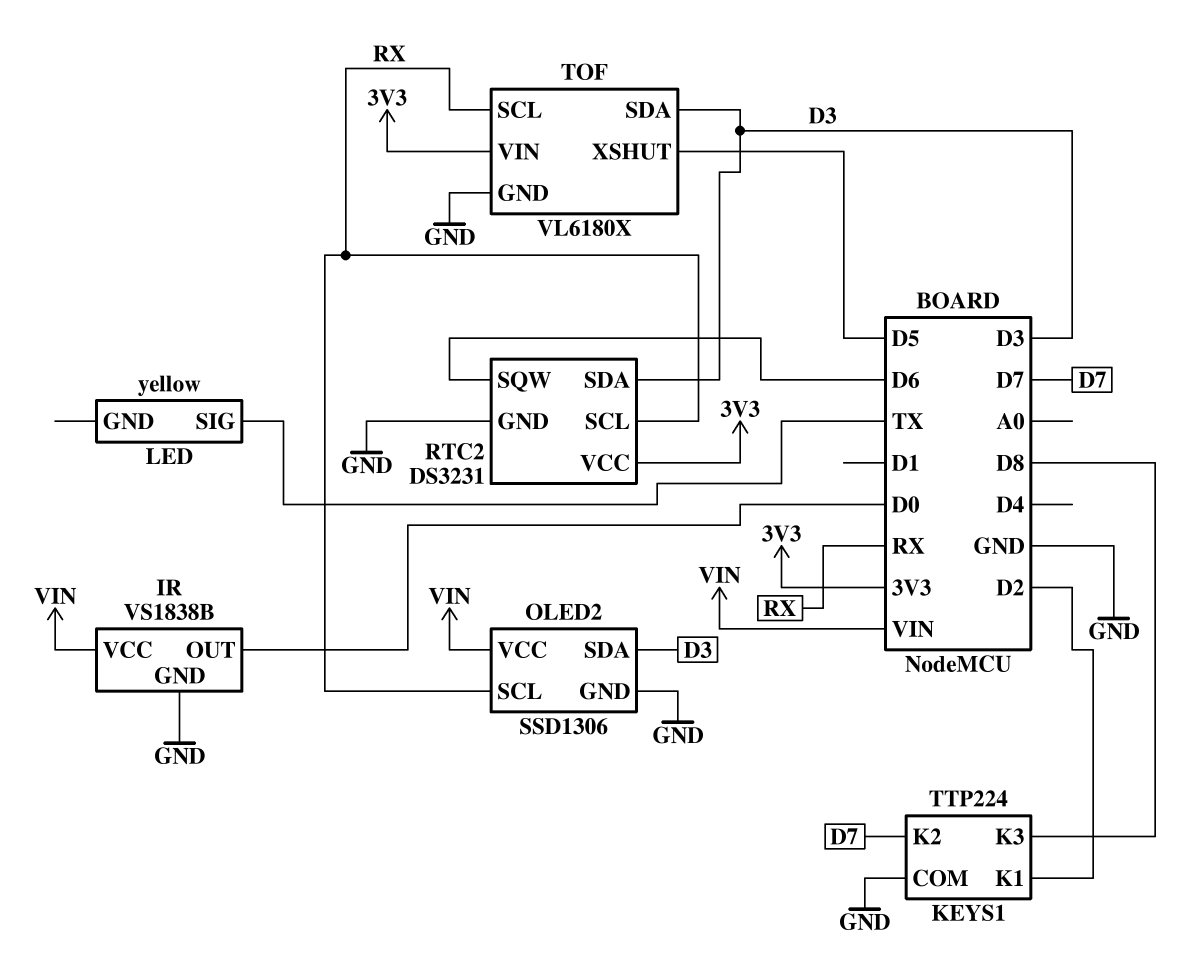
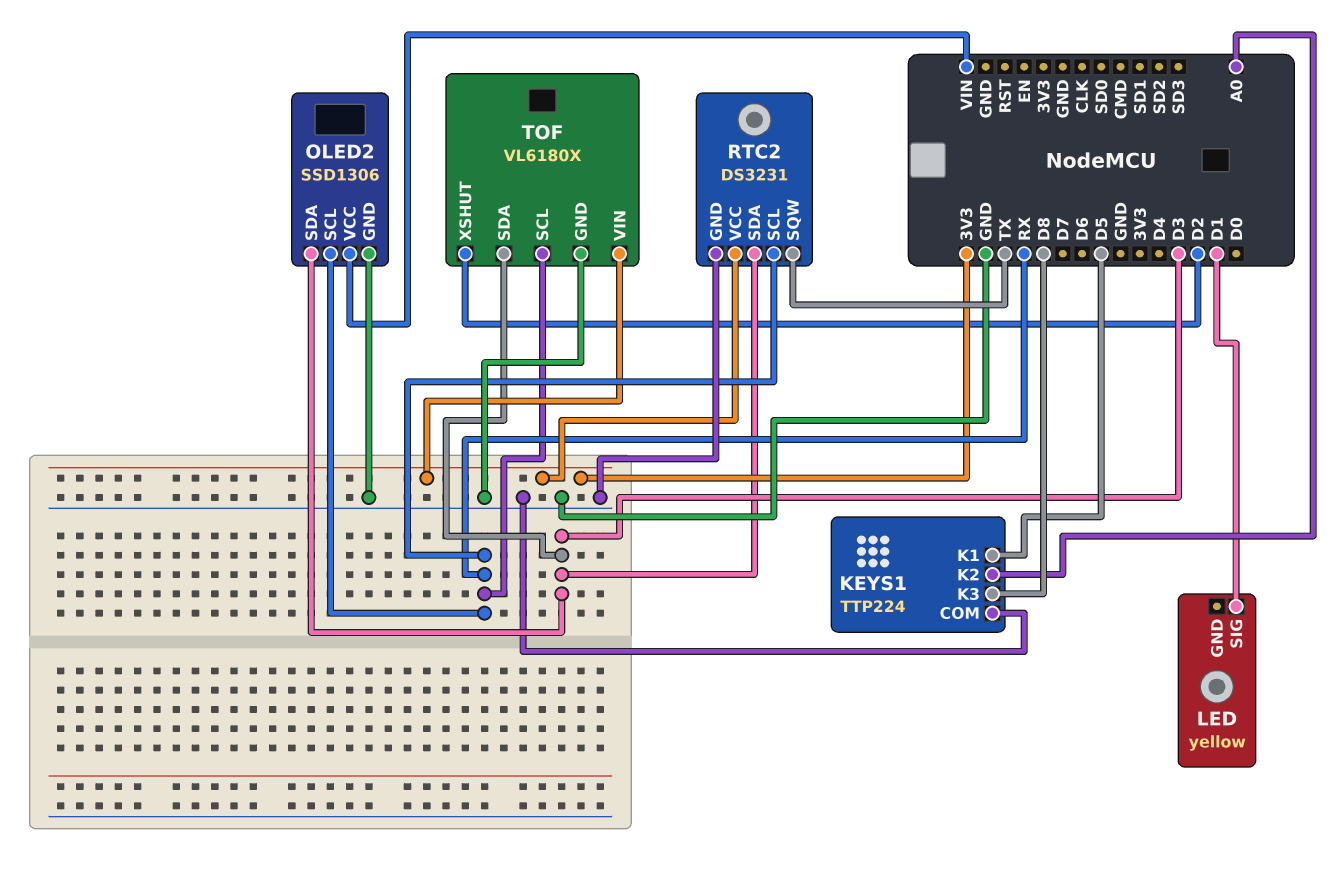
IR: VS1838B -> none
IR pin GND: GND -> none
IR pin OUT: D0 -> none
IR pin VCC: VIN -> none
KEYS1 pin K1: D2 -> D5
KEYS1 pin K2: D7 -> A0
LED pin SIG: TX -> D1
RTC2 pin SQW: D6 -> TX
TOF pin XSHUT: D5 -> D2

